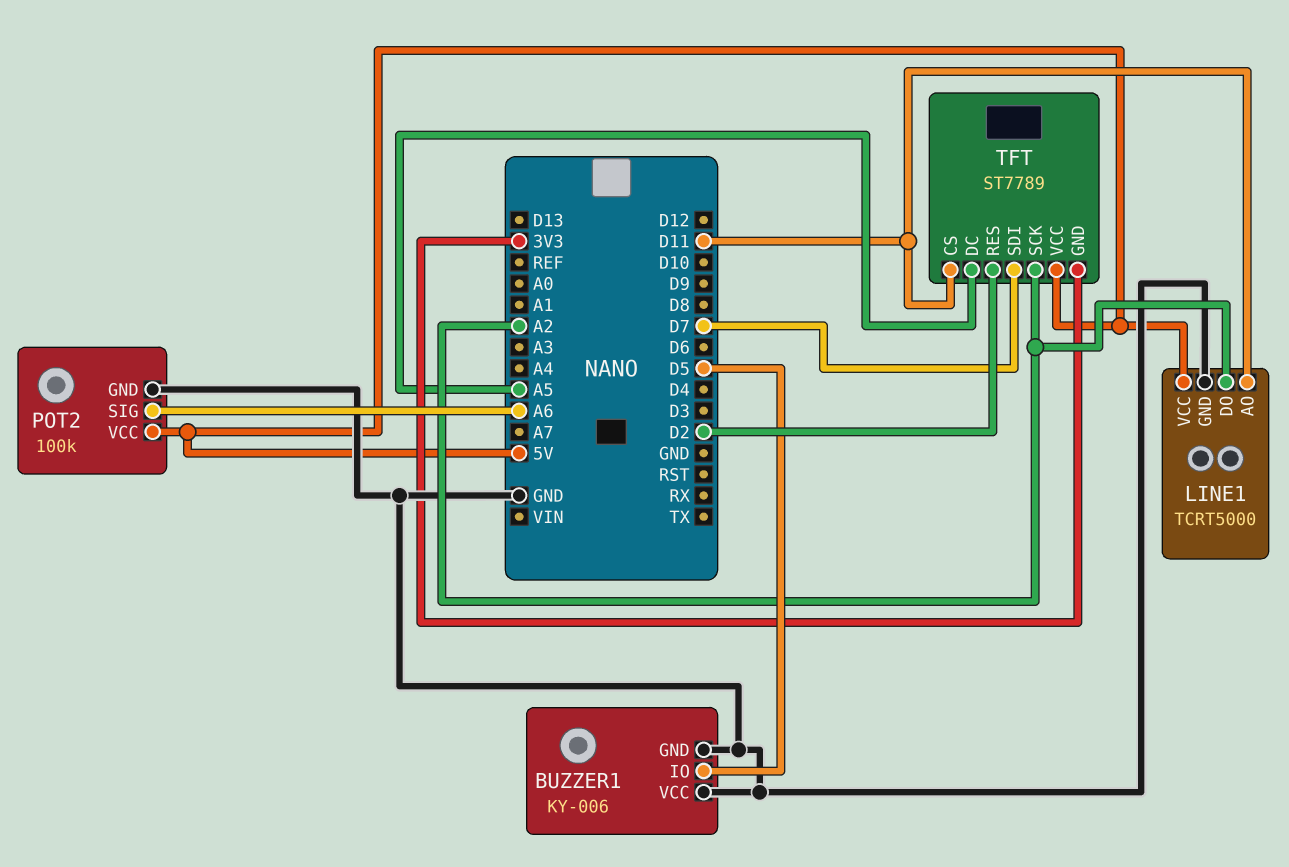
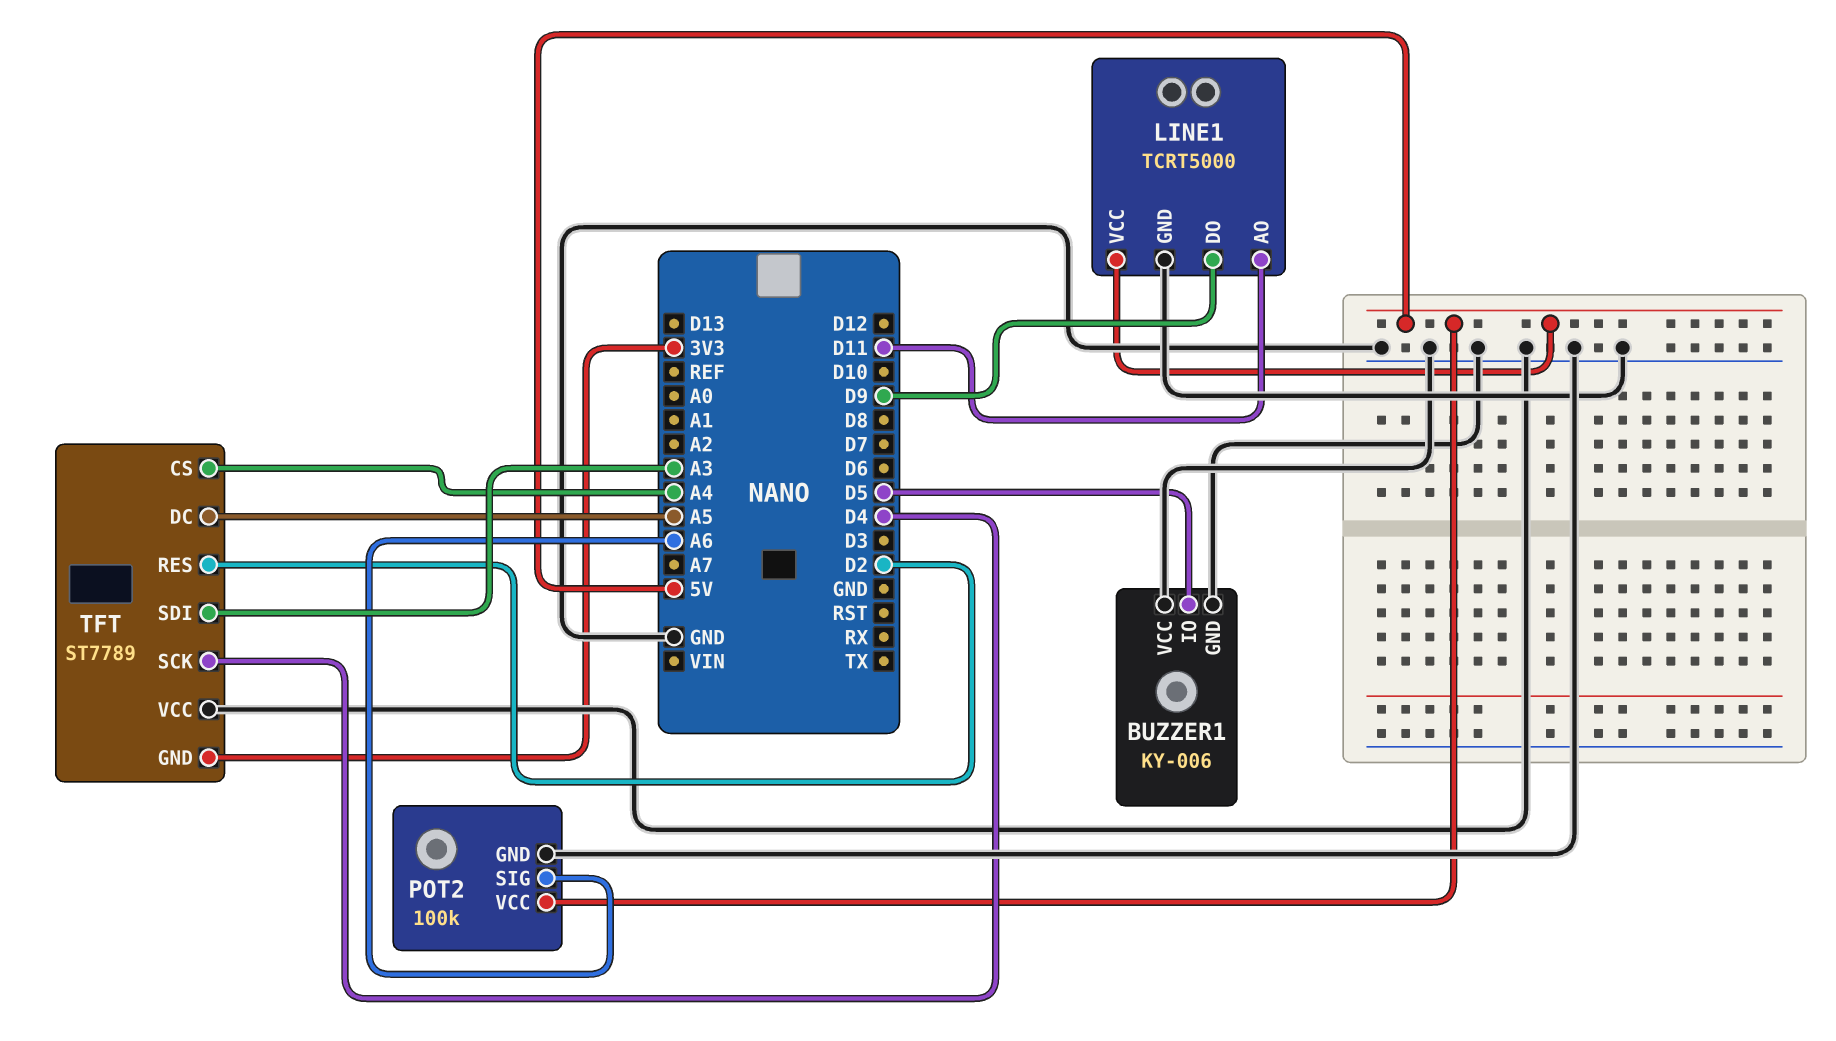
LINE1 pin DO: A2 -> D9
TFT pin CS: D11 -> A4
TFT pin SCK: A2 -> D4
TFT pin SDI: D7 -> A3
TFT pin VCC: 5V -> GND

